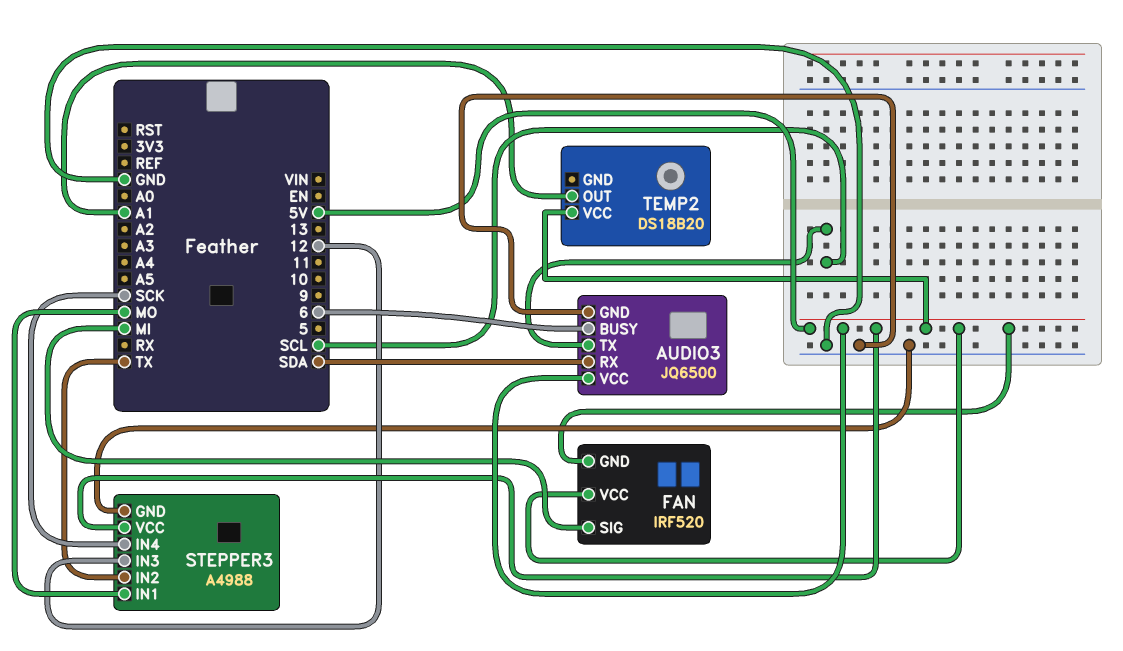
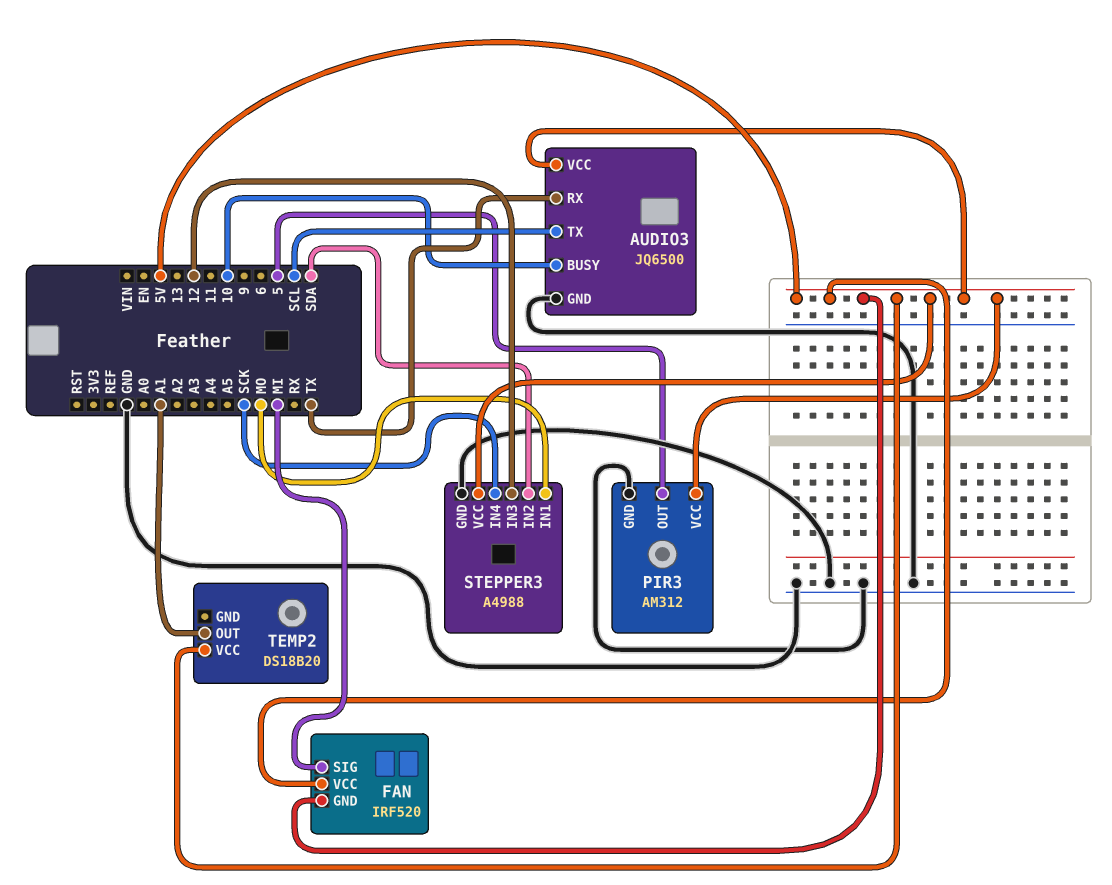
AUDIO3 pin BUSY: 6 -> 10
AUDIO3 pin RX: SDA -> TX
PIR3: none -> AM312
PIR3 pin GND: none -> GND
PIR3 pin OUT: none -> 5
PIR3 pin VCC: none -> 5V
STEPPER3 pin IN2: TX -> SDA

